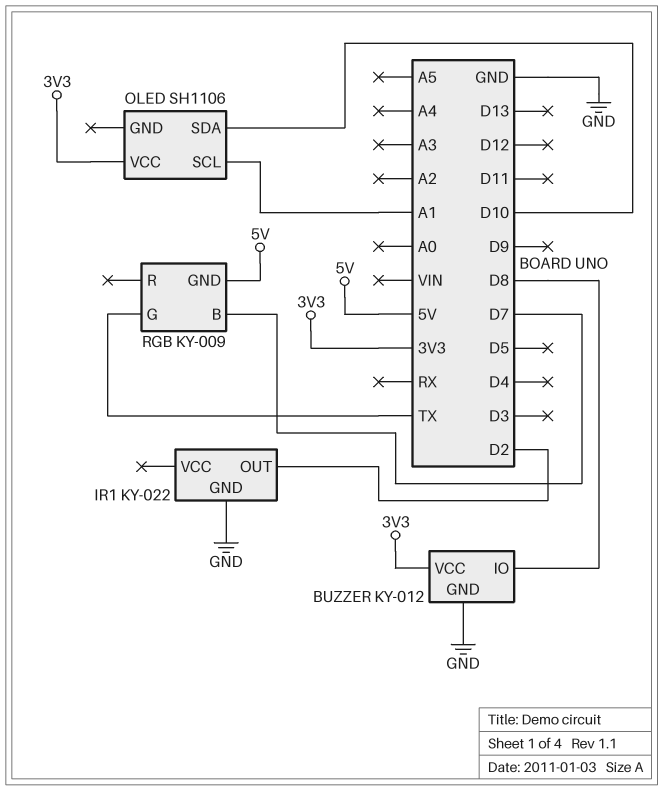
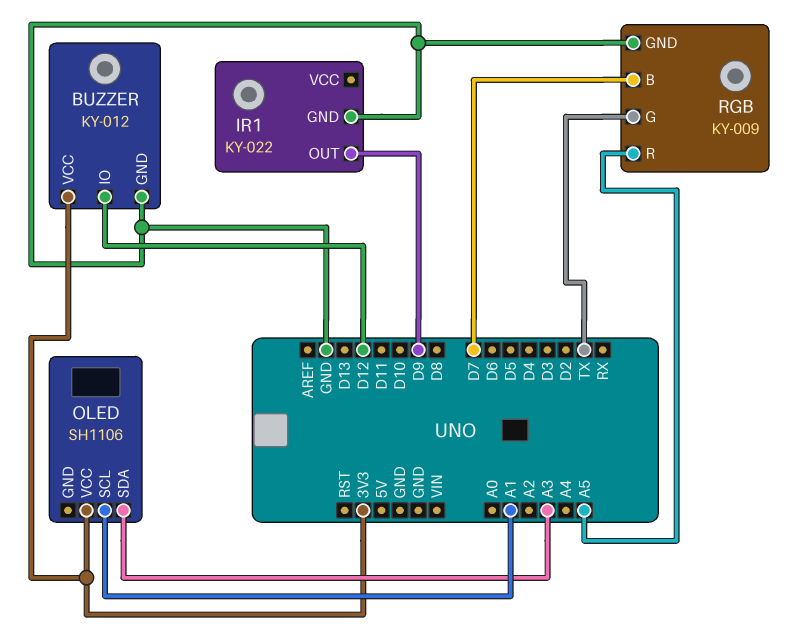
BUZZER pin IO: D8 -> D12
IR1 pin OUT: D2 -> D9
OLED pin SDA: D10 -> A3
RGB pin GND: 5V -> GND
RGB pin R: none -> A5

